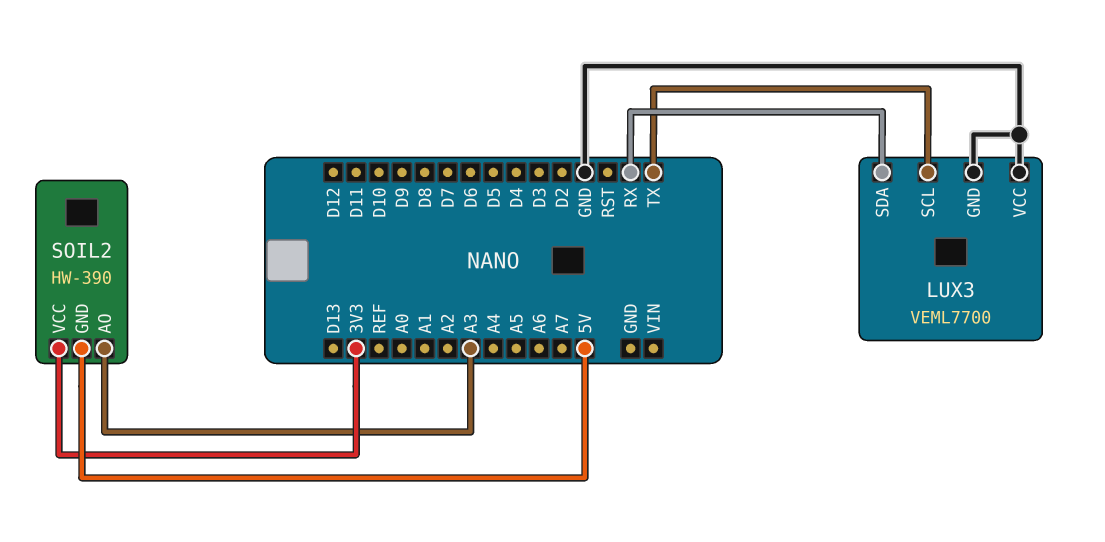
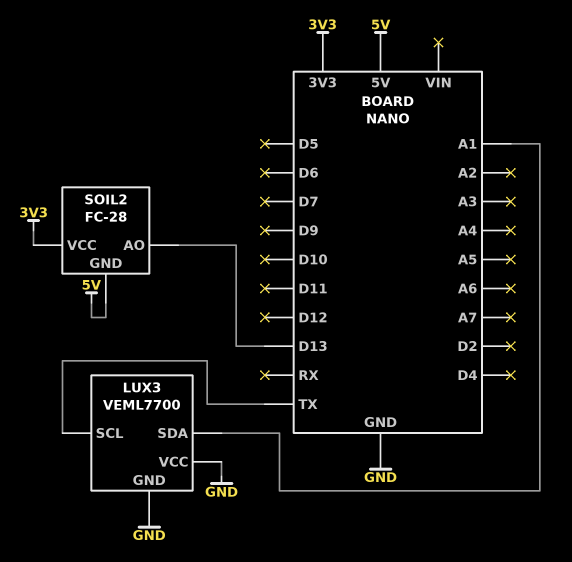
LUX3 pin SDA: RX -> A1
SOIL2: HW-390 -> FC-28
SOIL2 pin AO: A3 -> D13

